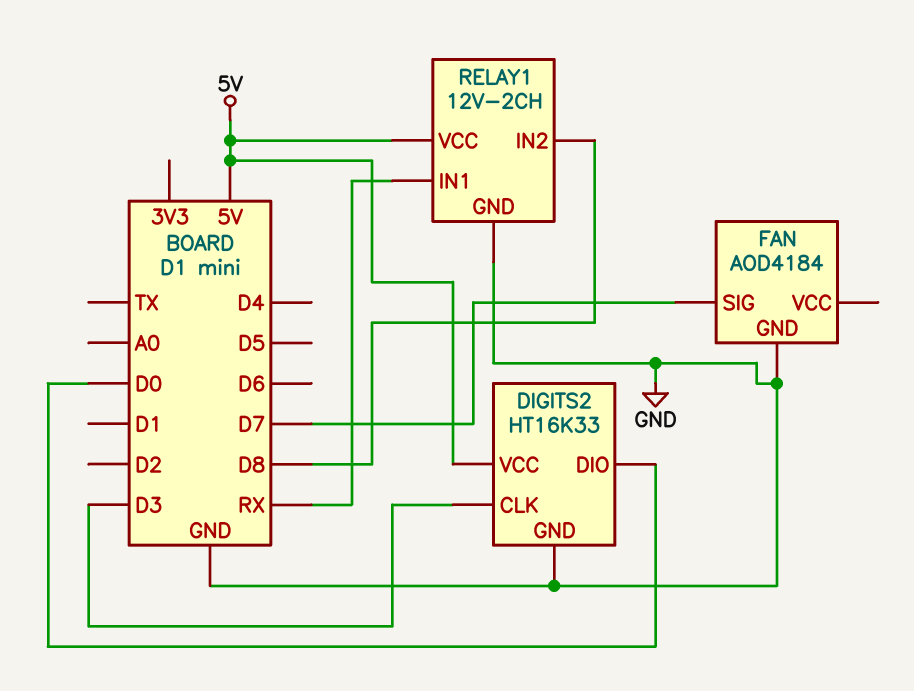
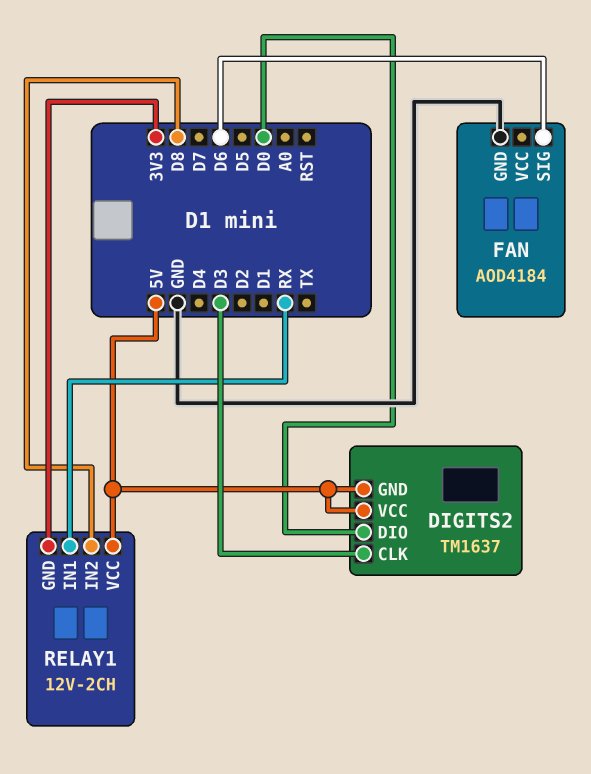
DIGITS2: HT16K33 -> TM1637
DIGITS2 pin GND: GND -> 5V
FAN pin SIG: D7 -> D6
RELAY1 pin GND: GND -> 3V3

